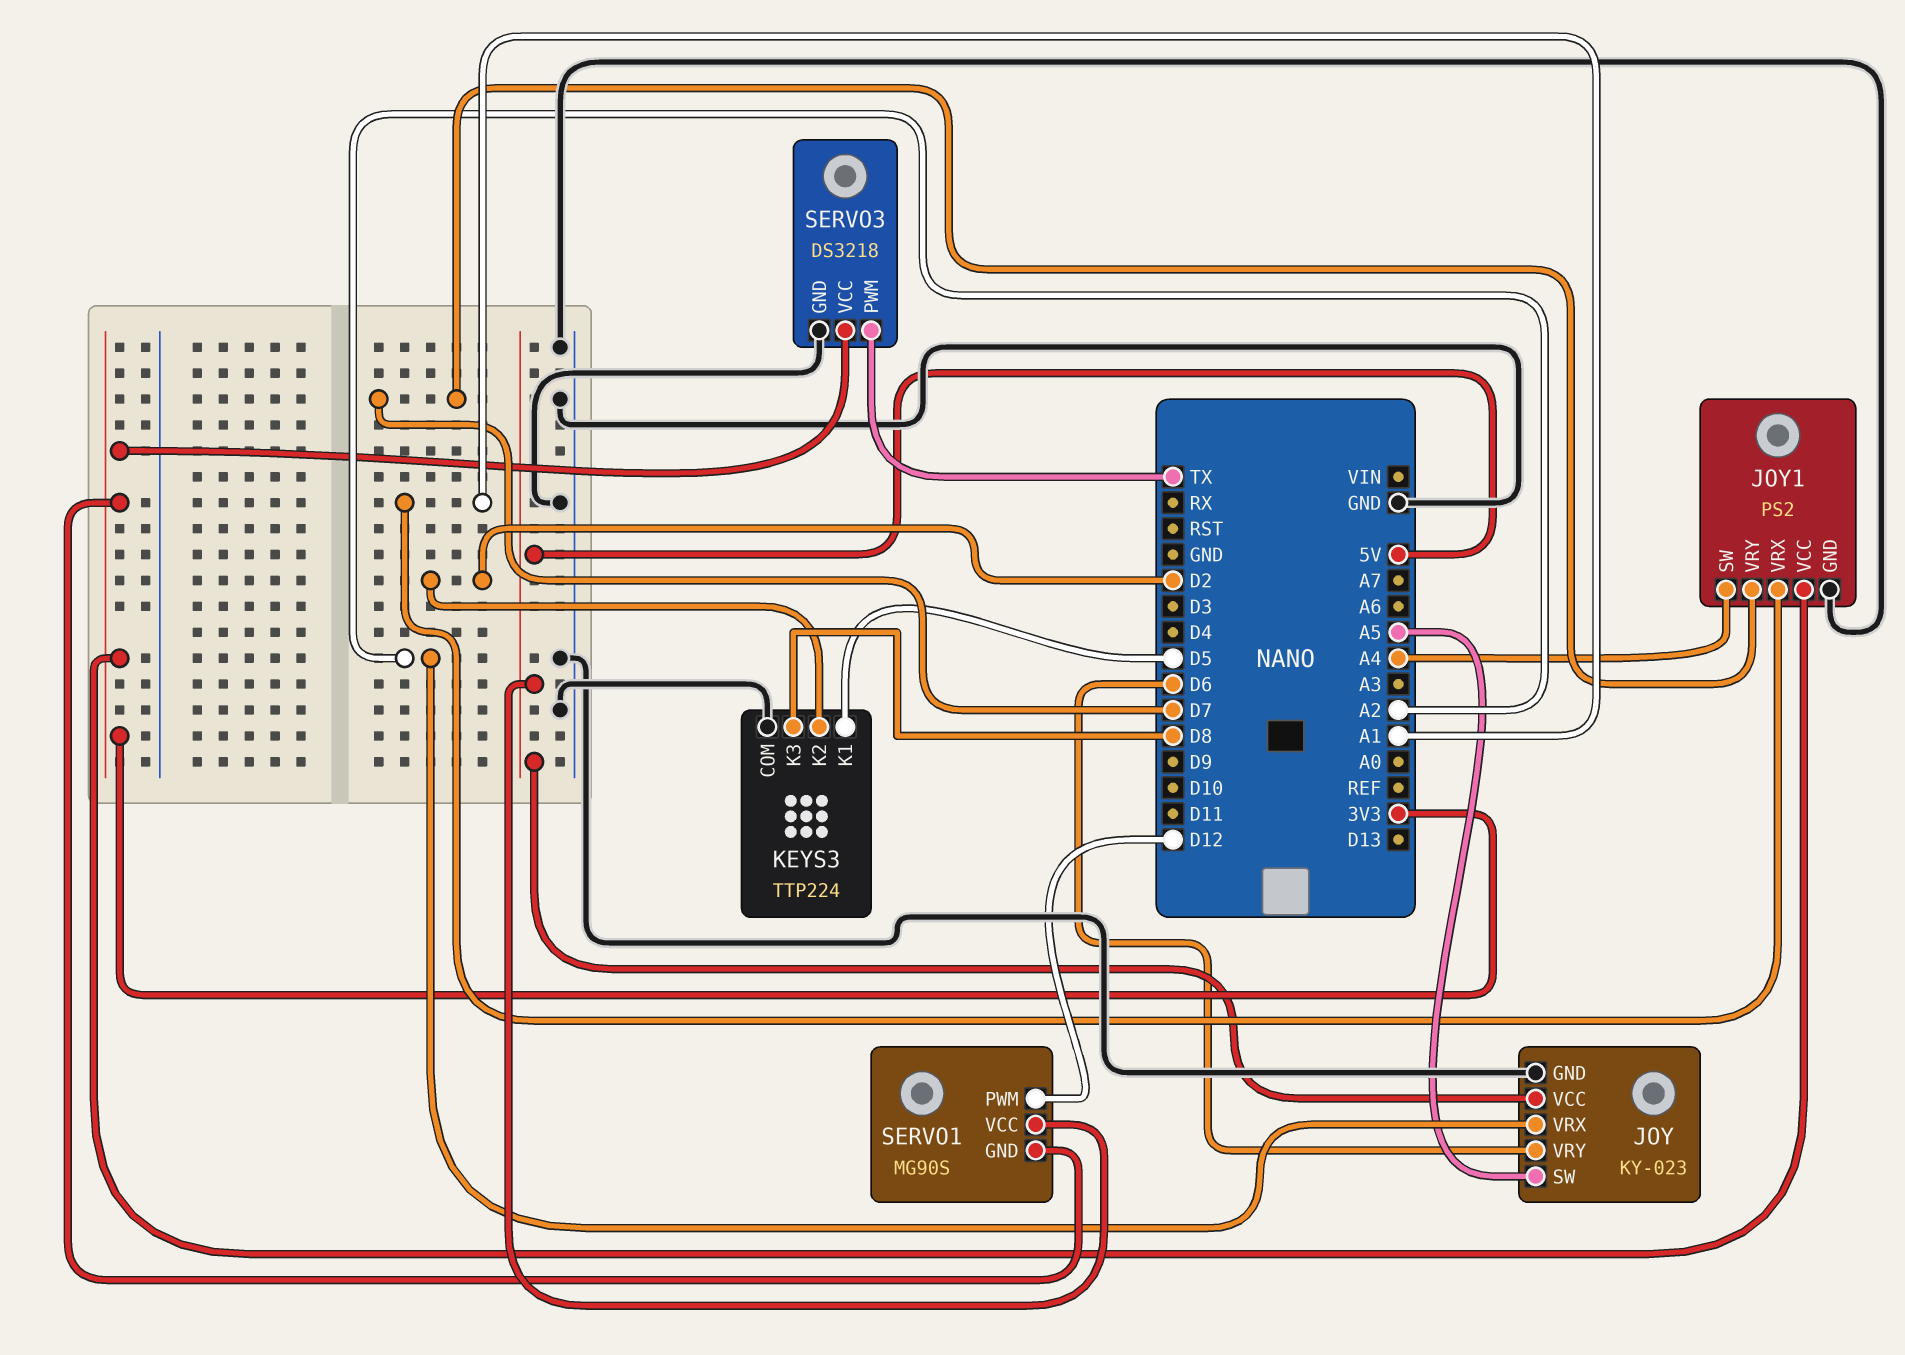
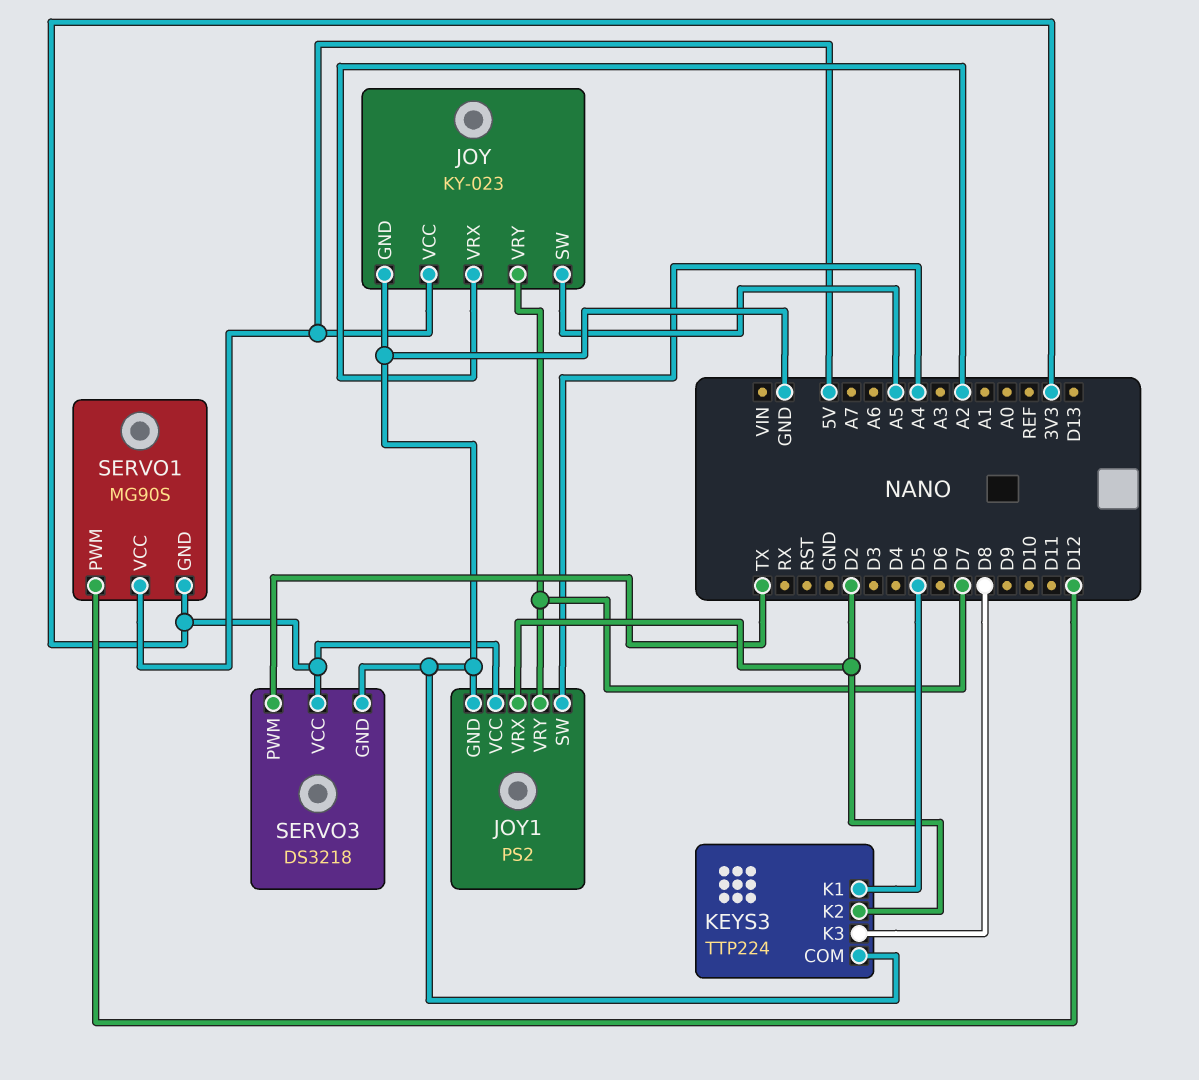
JOY pin VRY: D6 -> D7
JOY1 pin VRX: A1 -> D2

